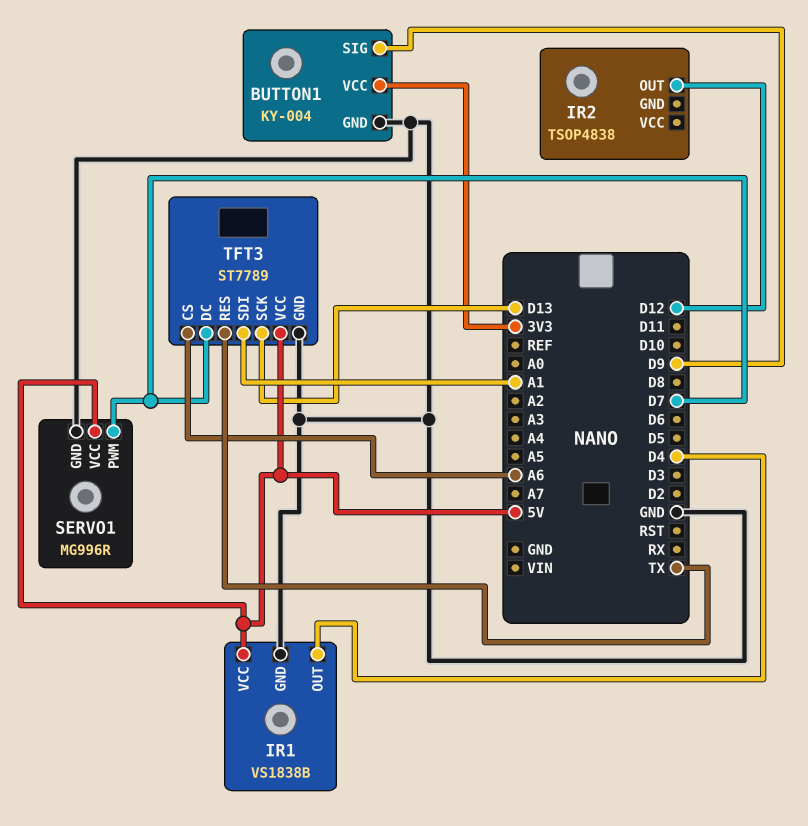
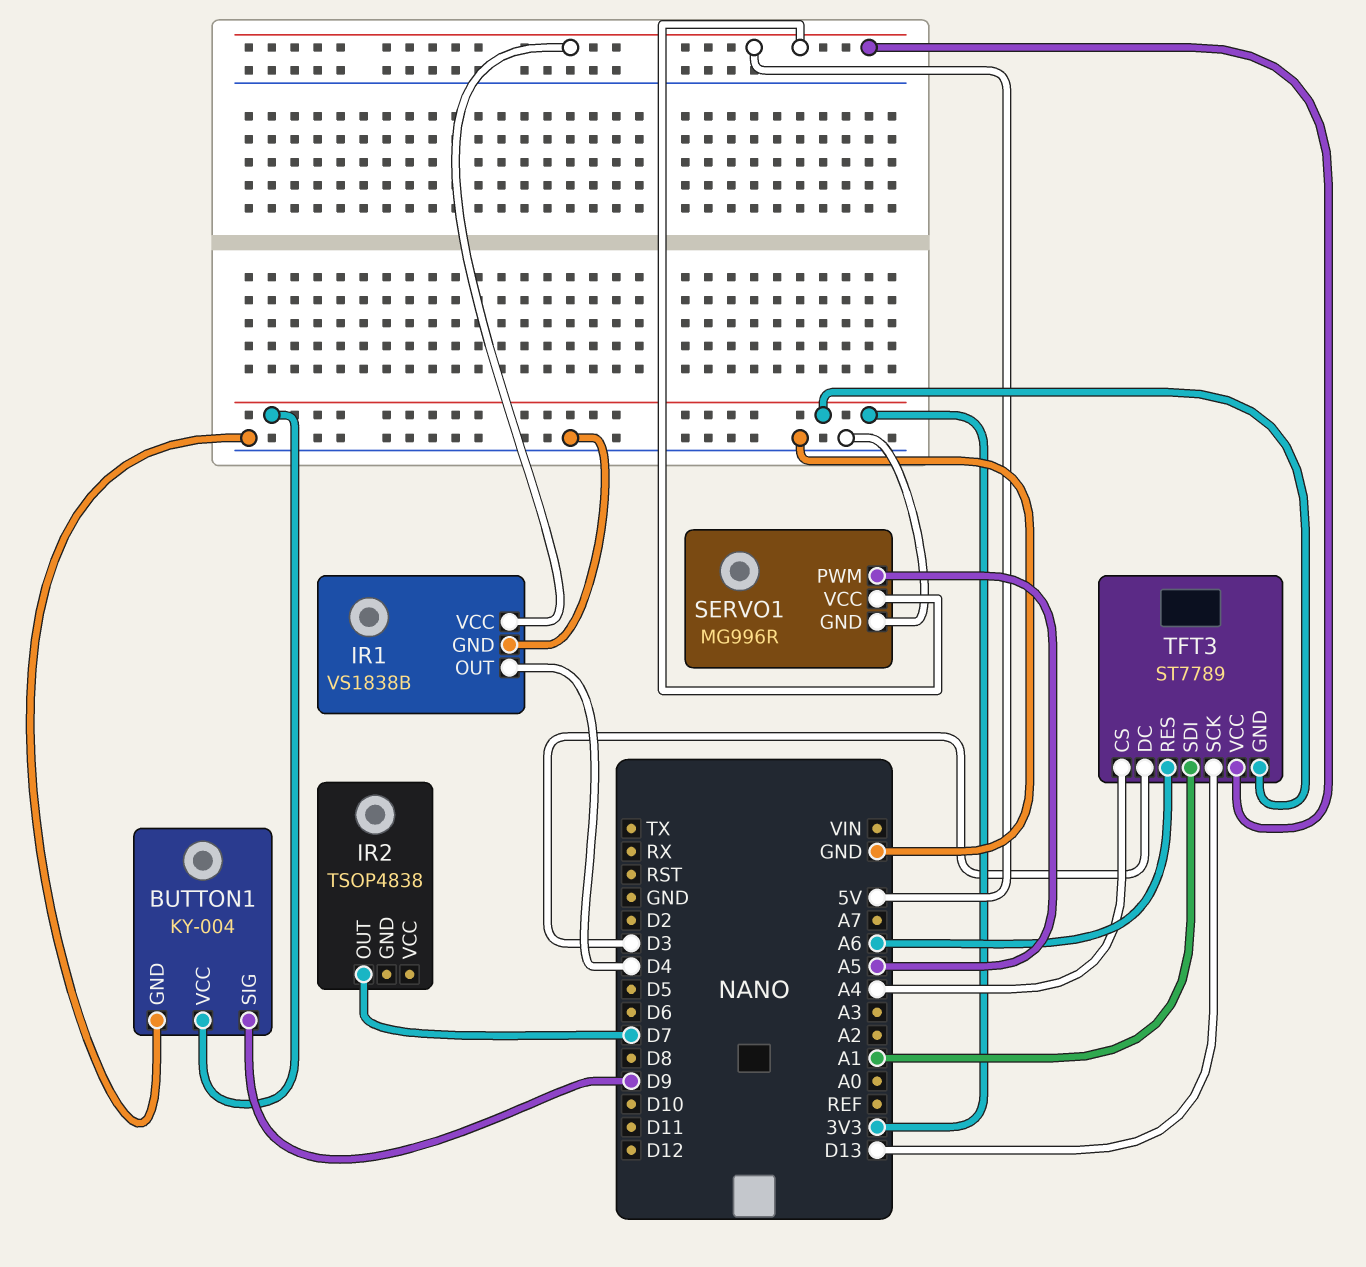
IR2 pin OUT: D12 -> D7
SERVO1 pin PWM: D7 -> A5
TFT3 pin CS: A6 -> A4
TFT3 pin DC: D7 -> D3
TFT3 pin GND: GND -> 3V3
TFT3 pin RES: TX -> A6

